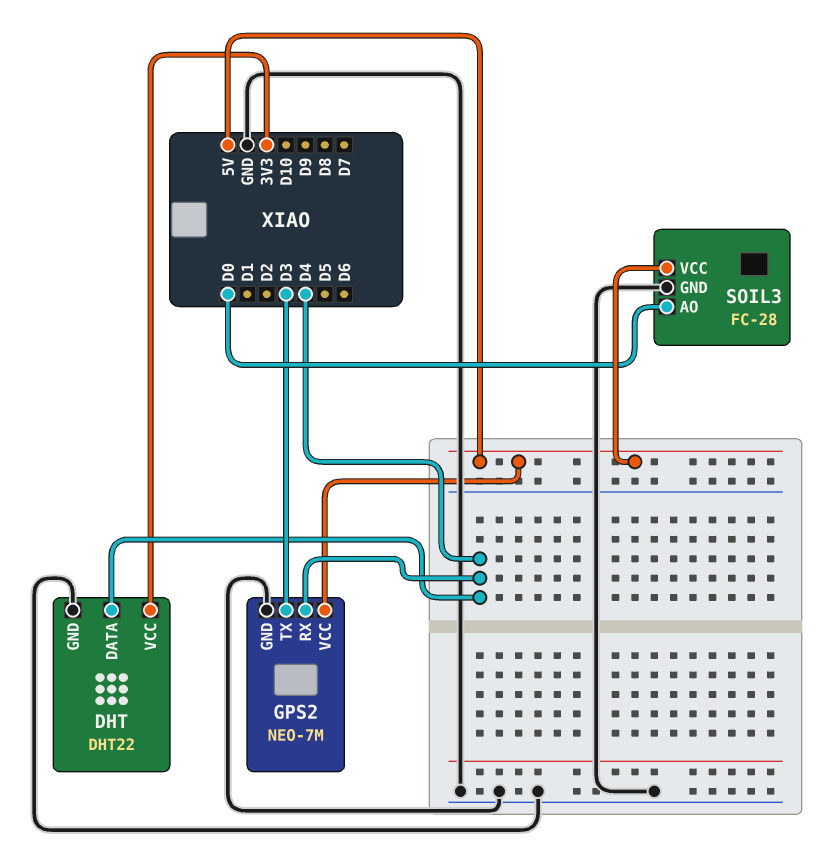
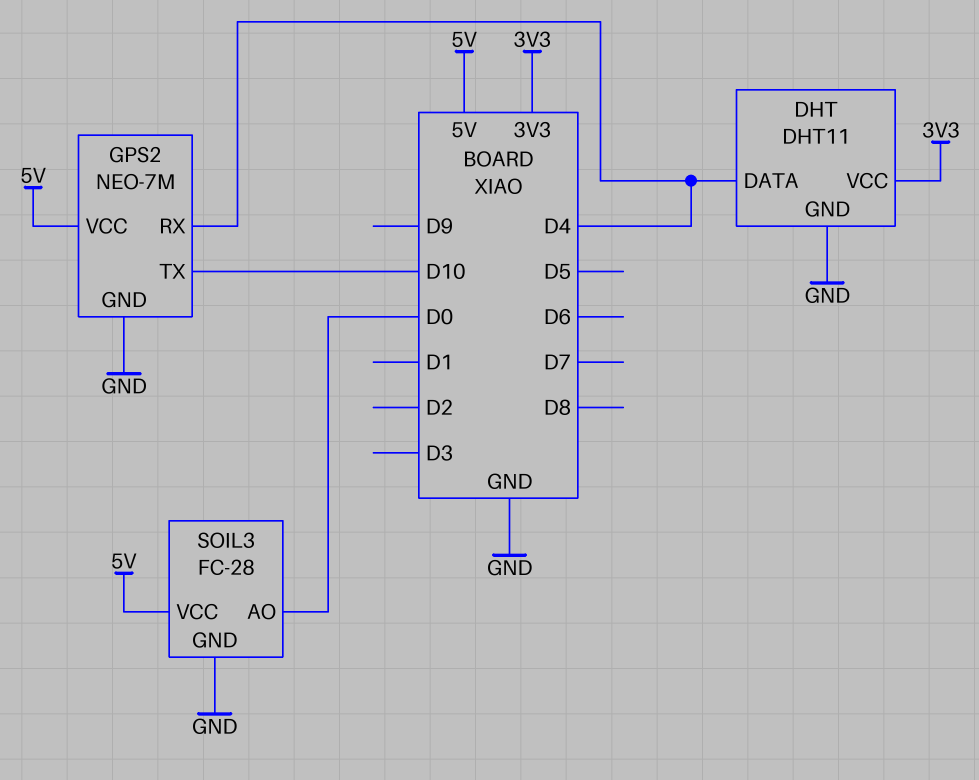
DHT: DHT22 -> DHT11
GPS2 pin TX: D3 -> D10

